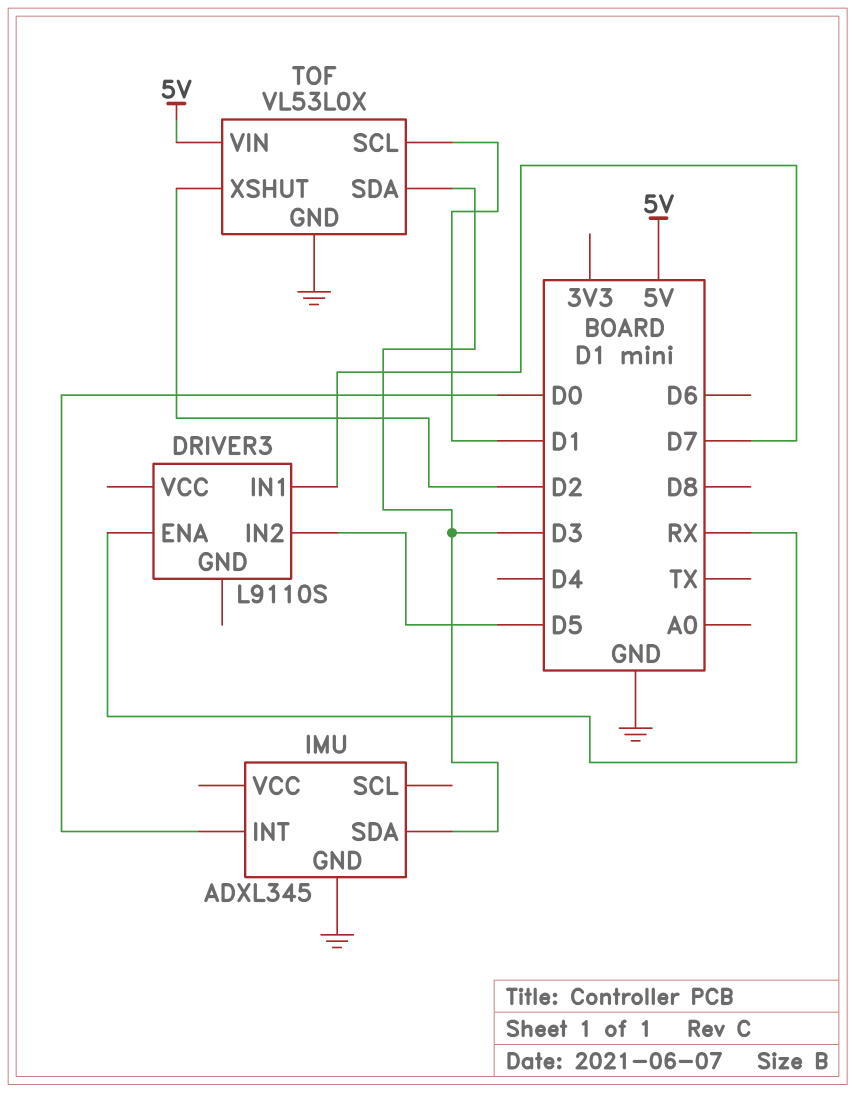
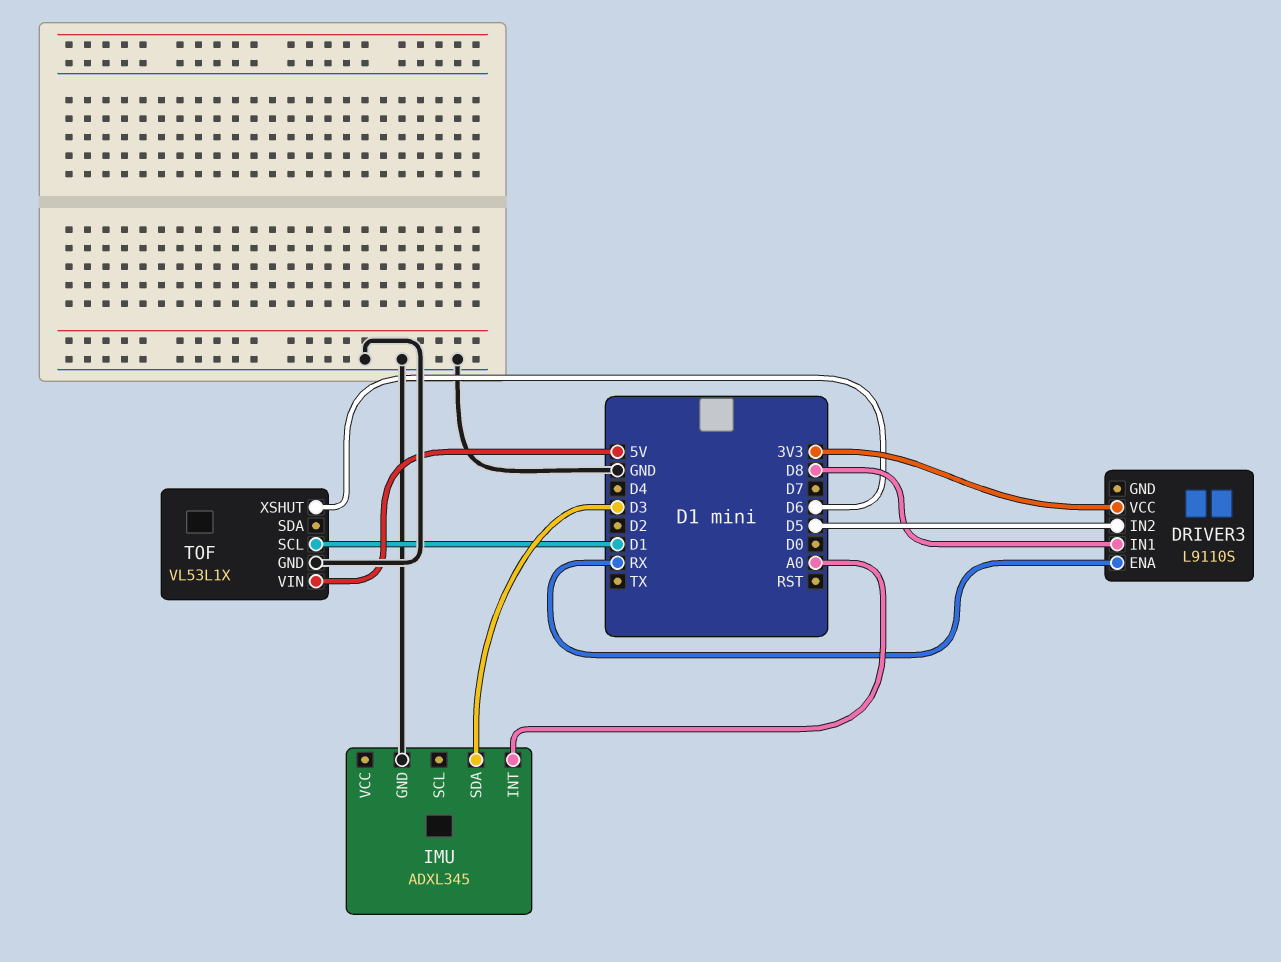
DRIVER3 pin IN1: D7 -> D8
DRIVER3 pin VCC: none -> 3V3
IMU pin INT: D0 -> A0
TOF: VL53L0X -> VL53L1X
TOF pin SDA: D3 -> none
TOF pin XSHUT: D2 -> D6

